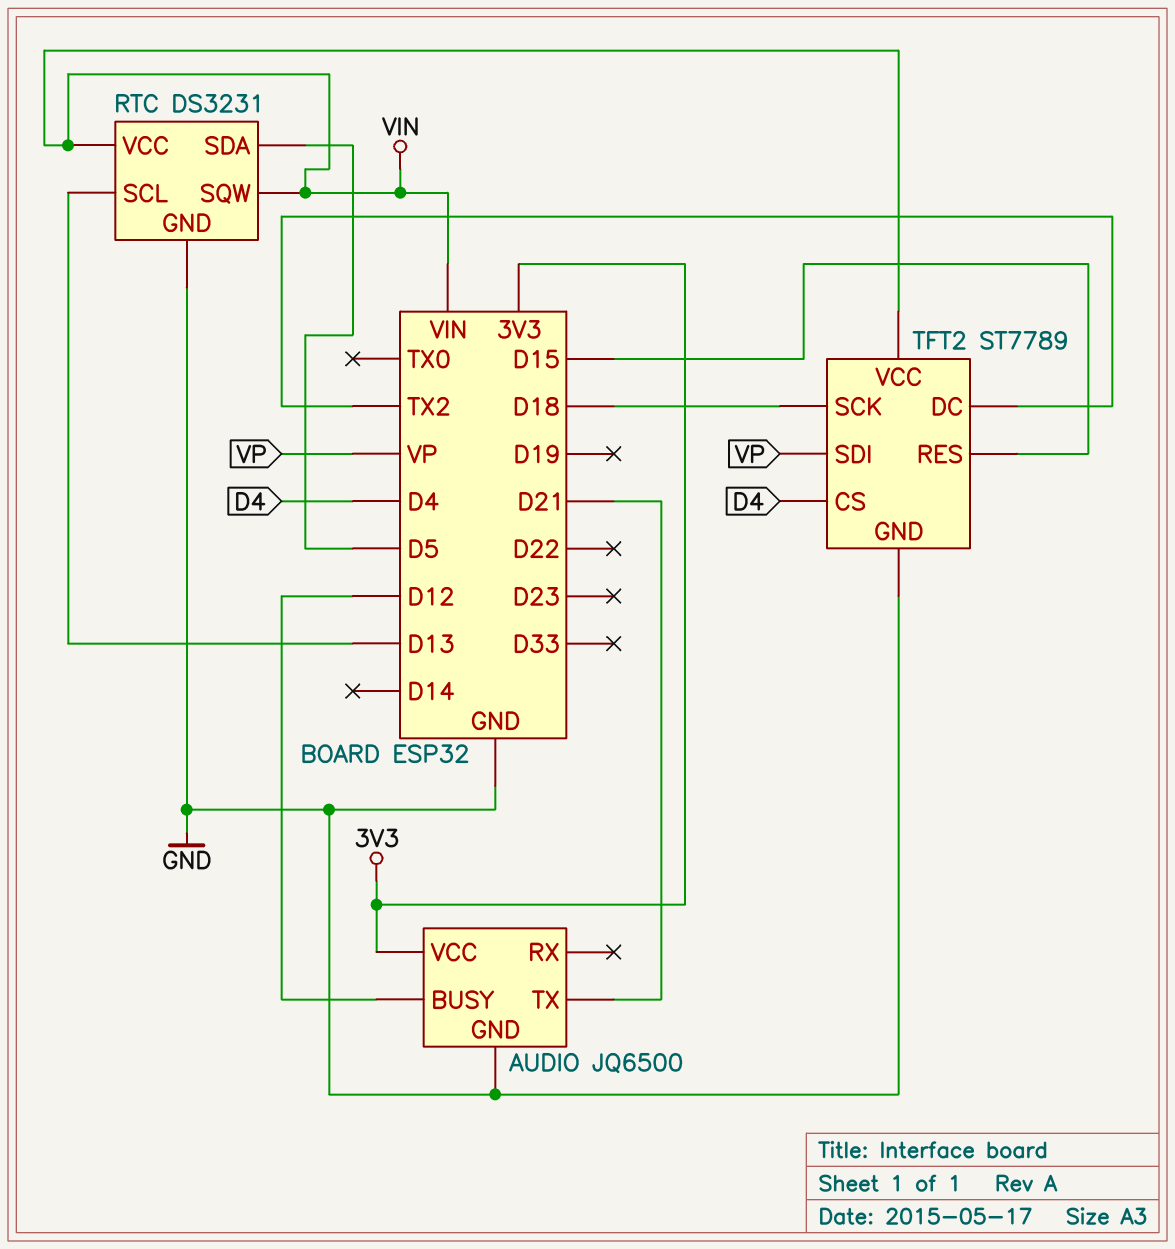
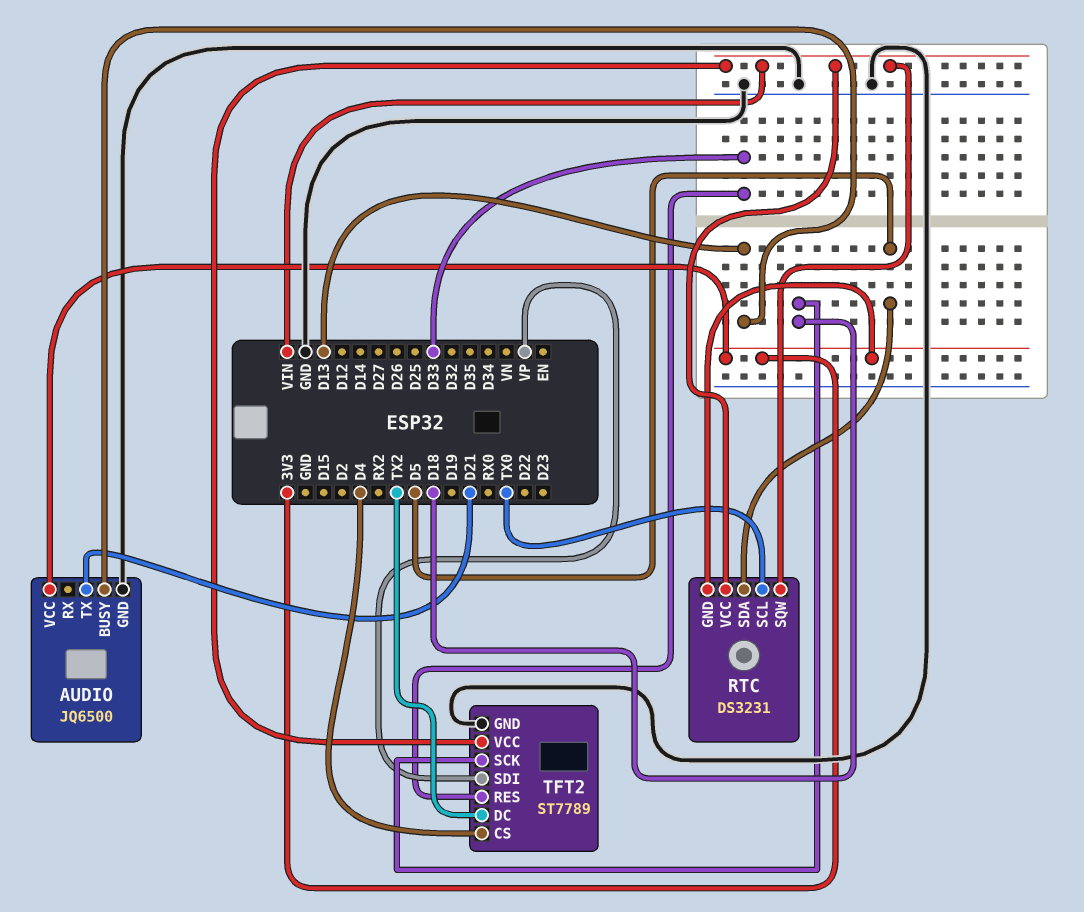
AUDIO pin BUSY: D12 -> D13
RTC pin GND: GND -> 3V3
RTC pin SCL: D13 -> TX0
TFT2 pin RES: D15 -> D33

